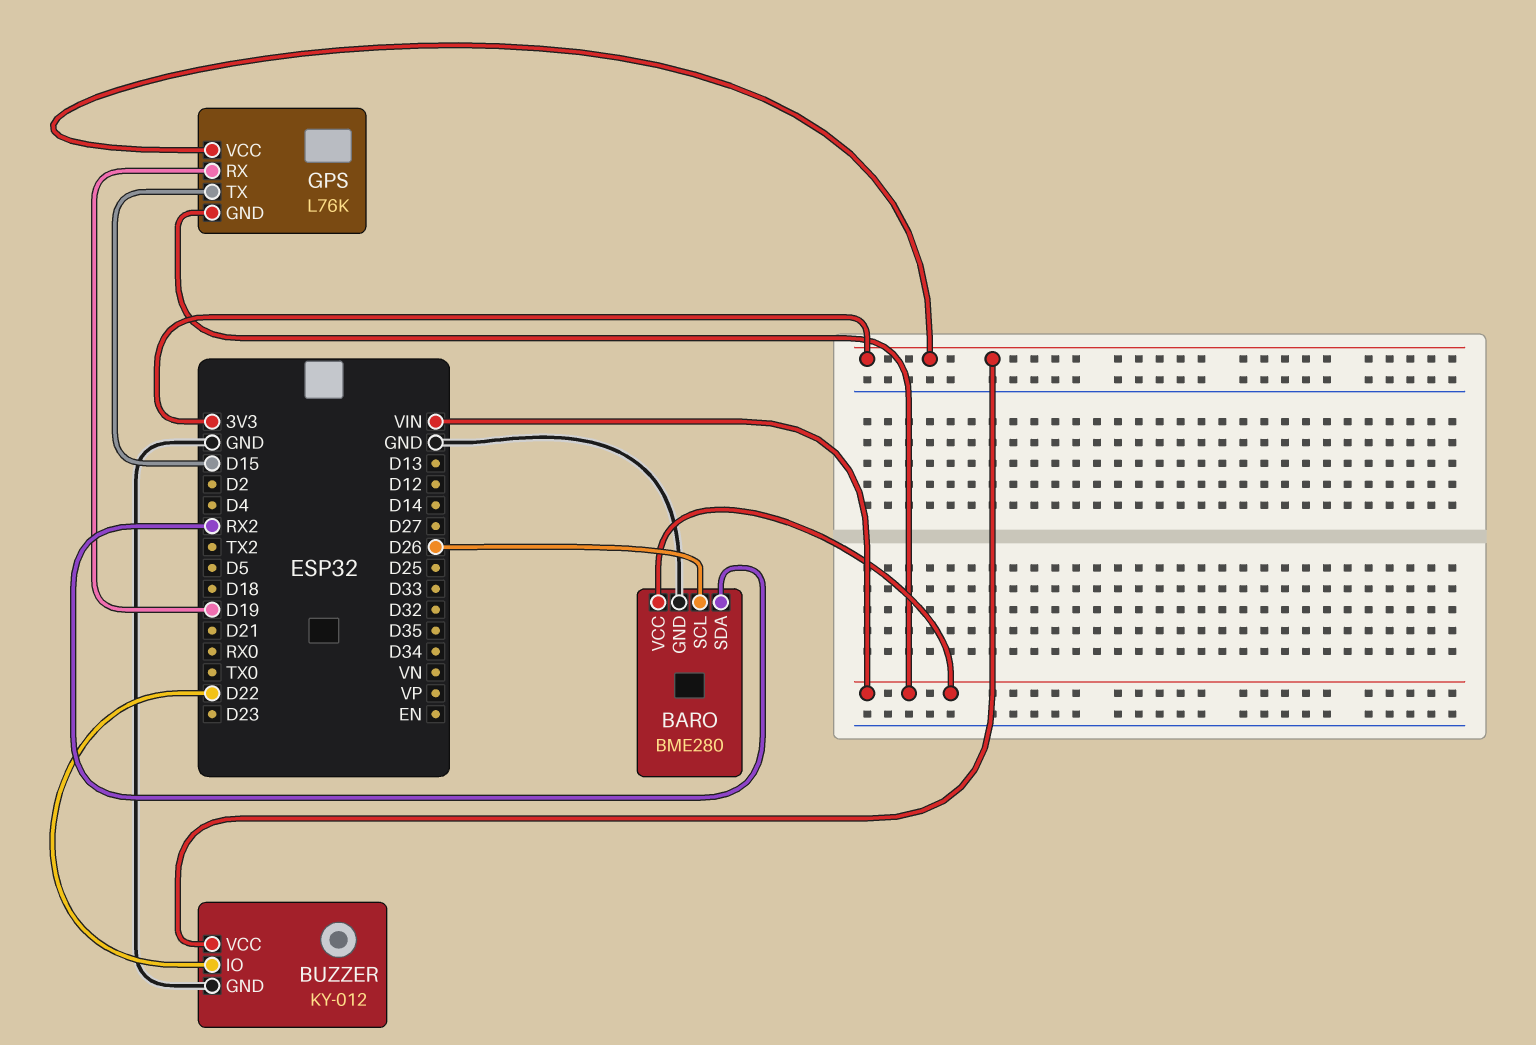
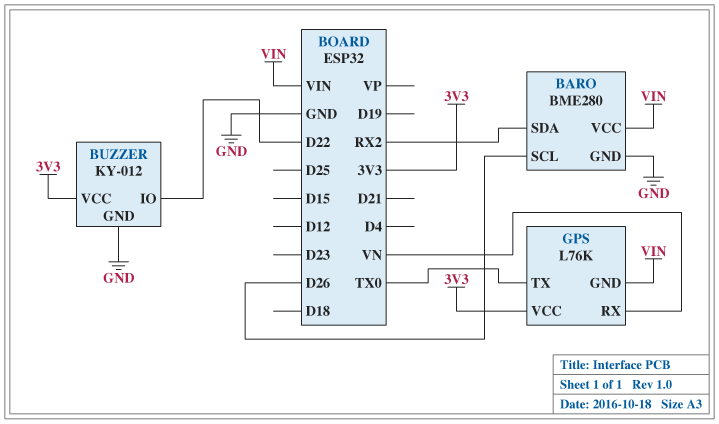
GPS pin RX: D19 -> VN
GPS pin TX: D15 -> TX0

